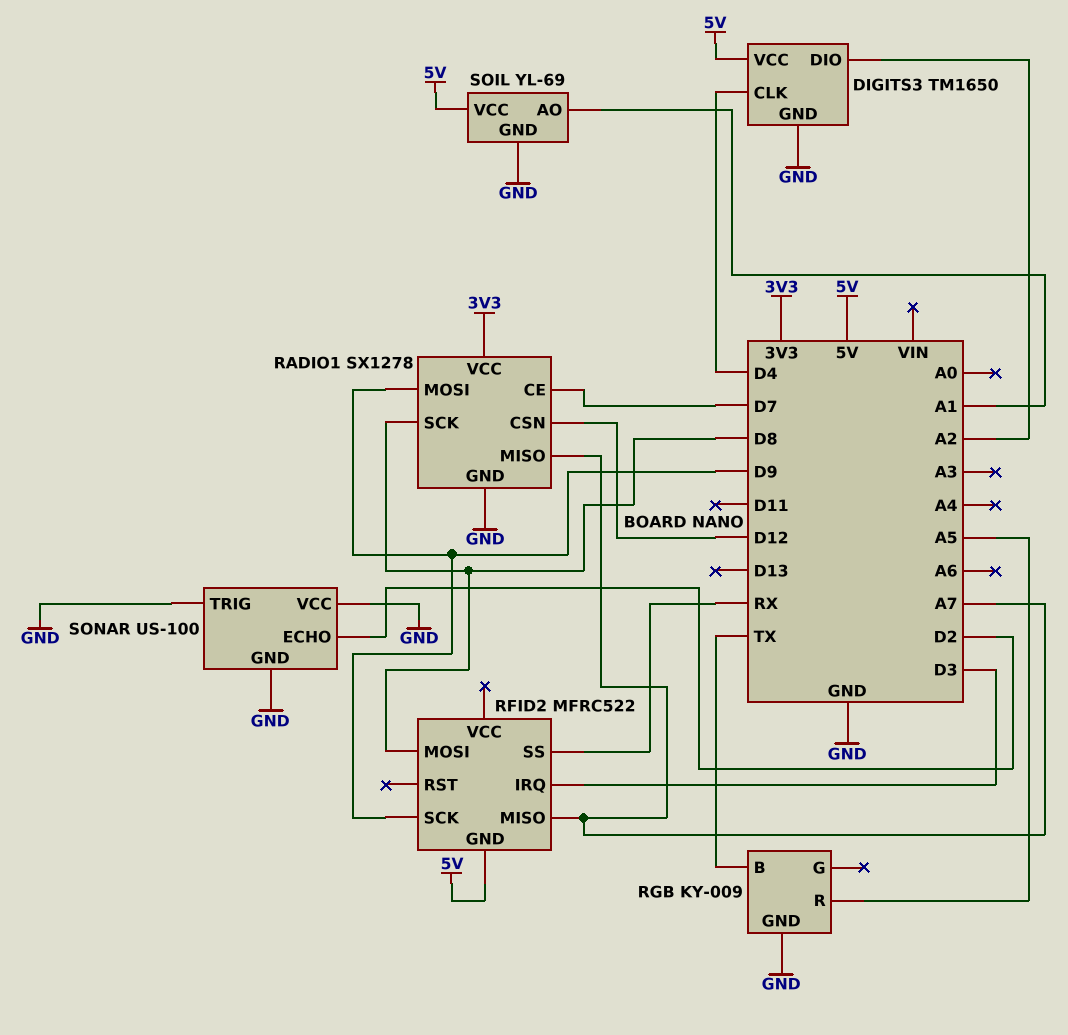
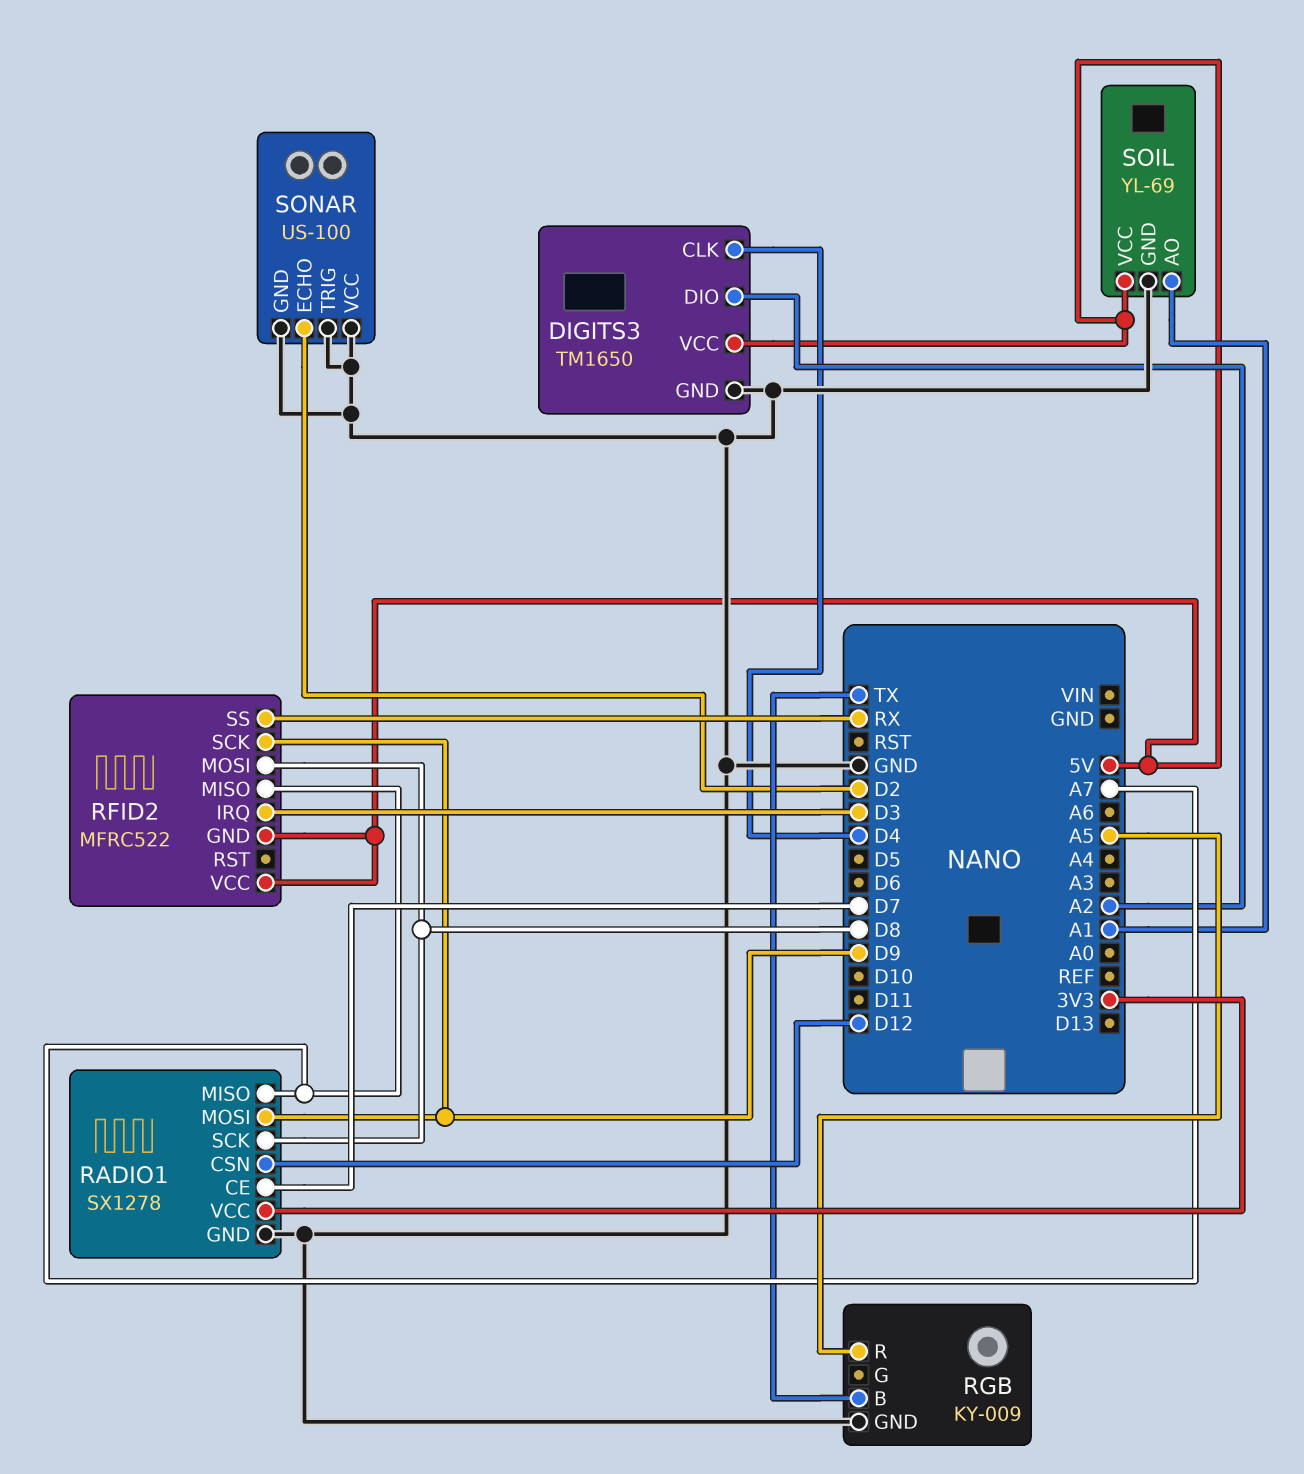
RFID2 pin VCC: none -> 5V

